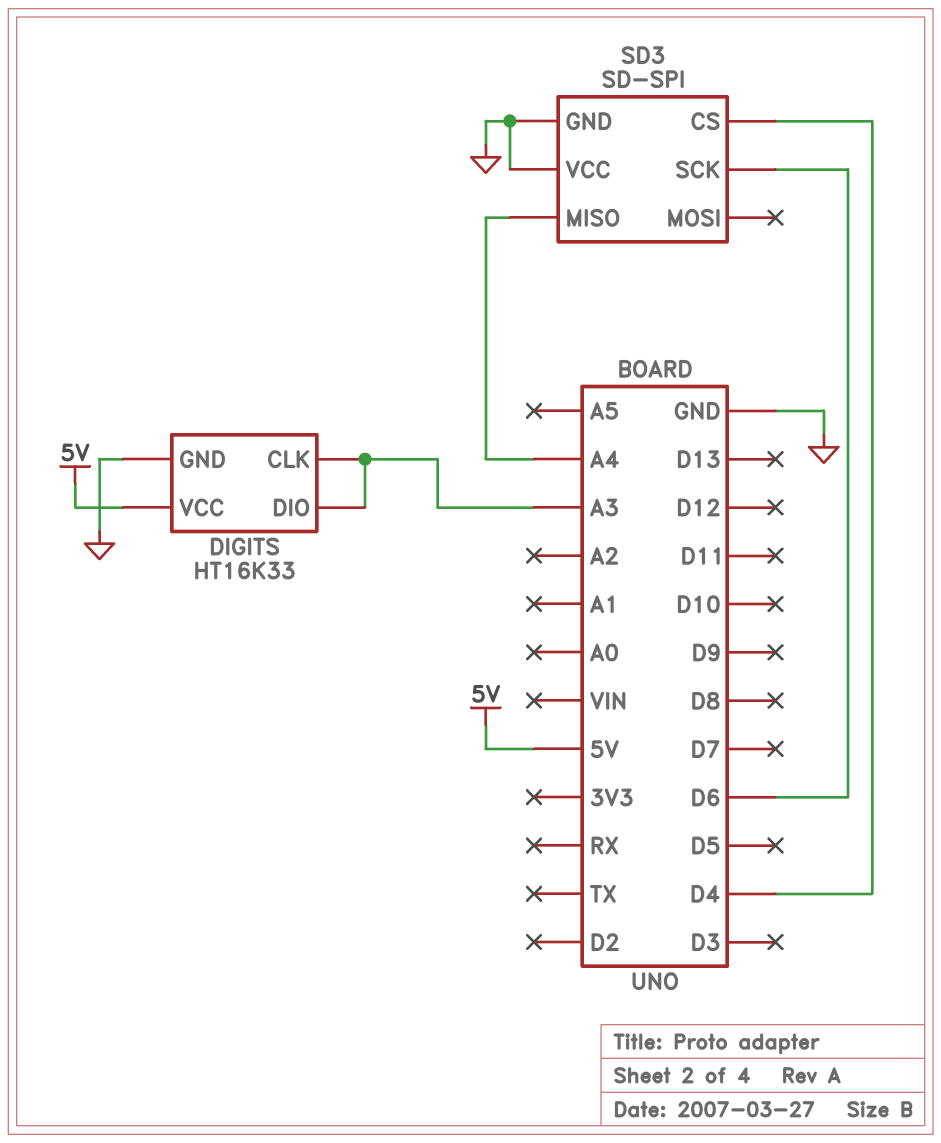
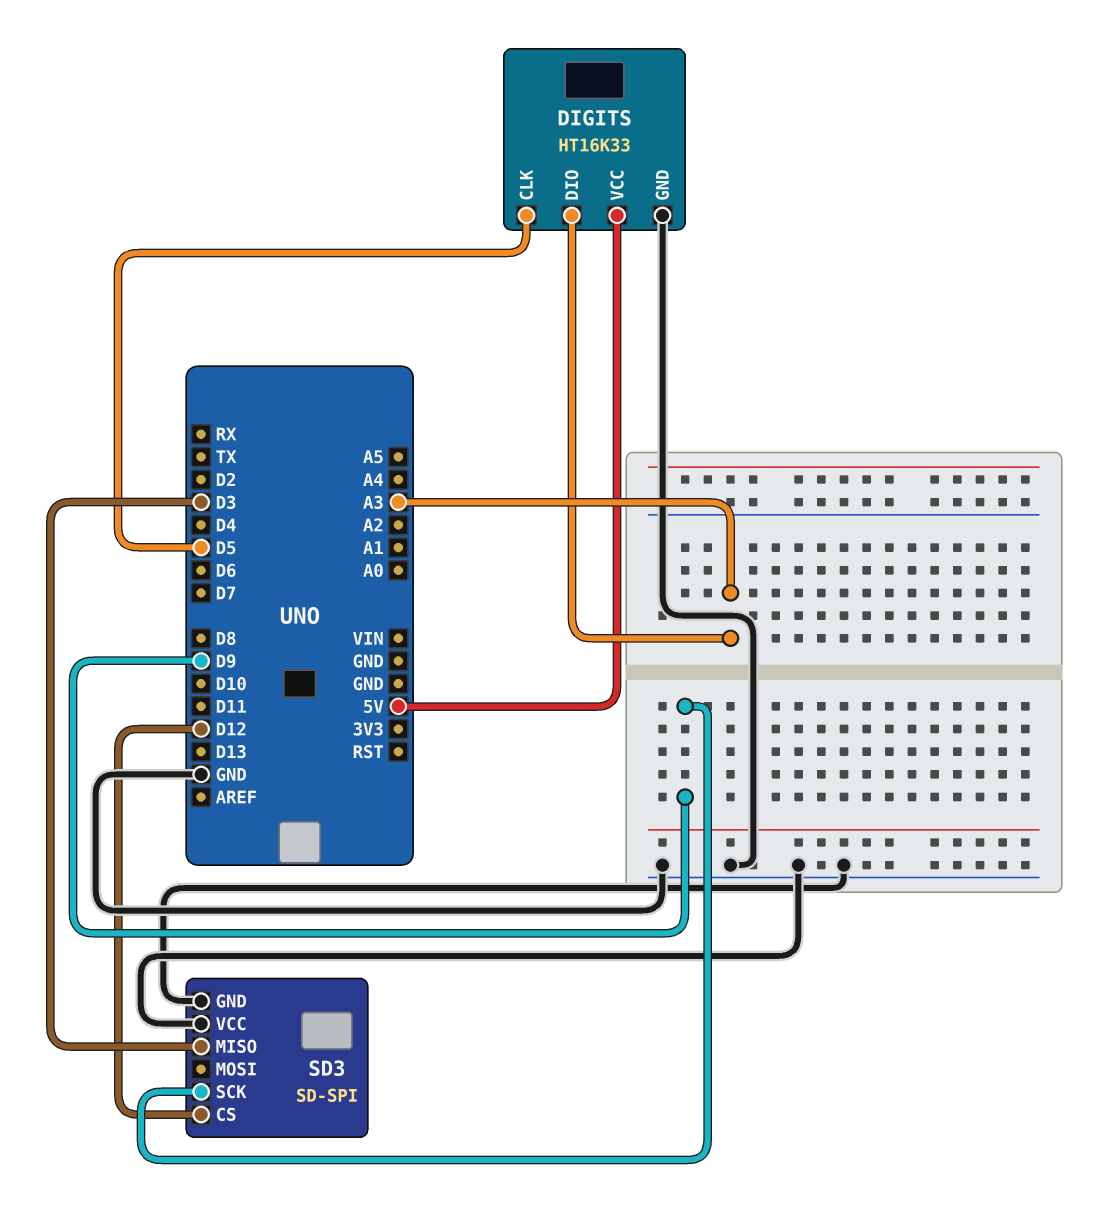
DIGITS pin CLK: A3 -> D5
SD3 pin CS: D4 -> D12
SD3 pin MISO: A4 -> D3
SD3 pin SCK: D6 -> D9

